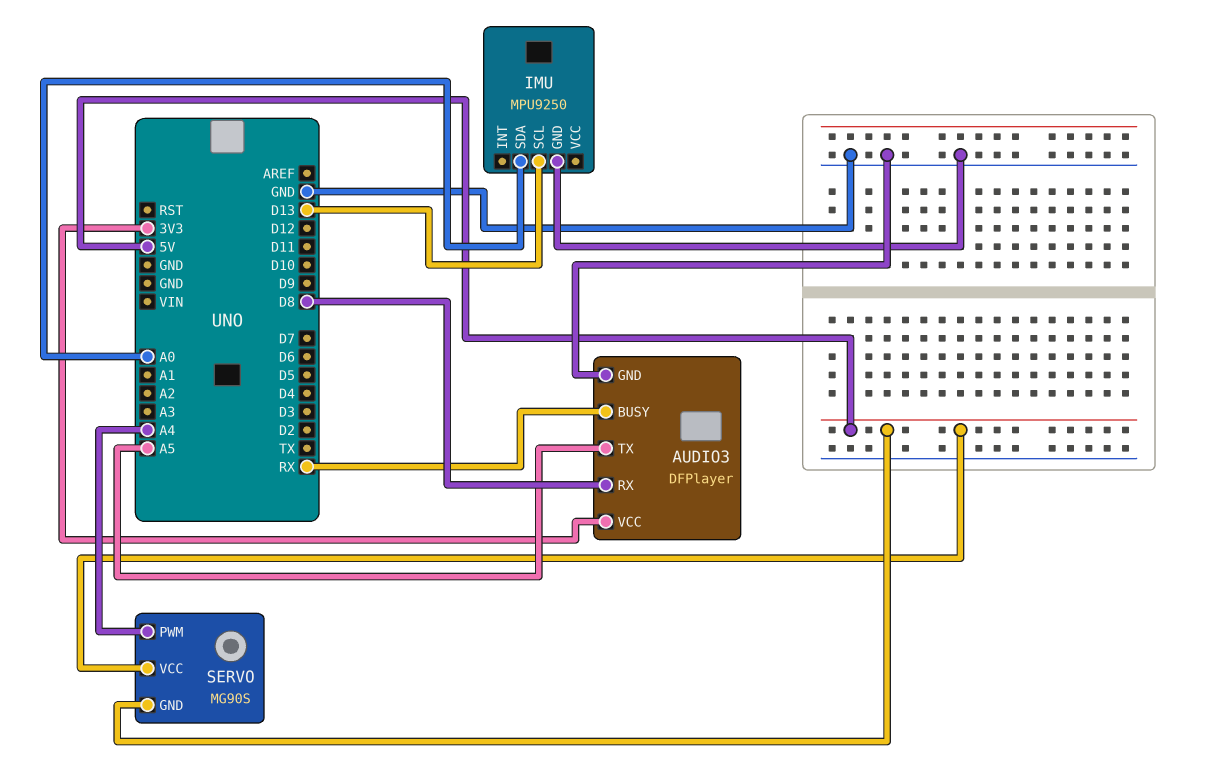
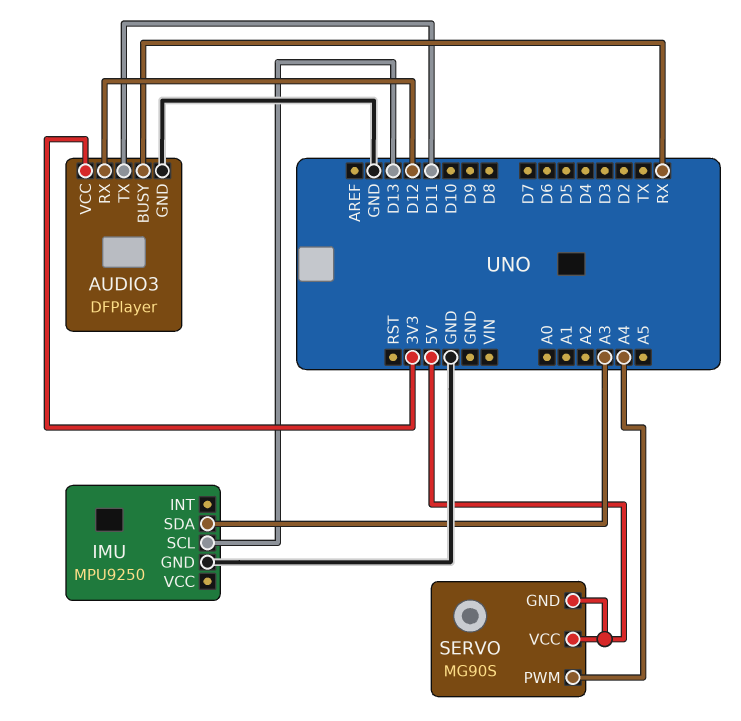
AUDIO3 pin RX: D8 -> D12
AUDIO3 pin TX: A5 -> D11
IMU pin SDA: A0 -> A3

